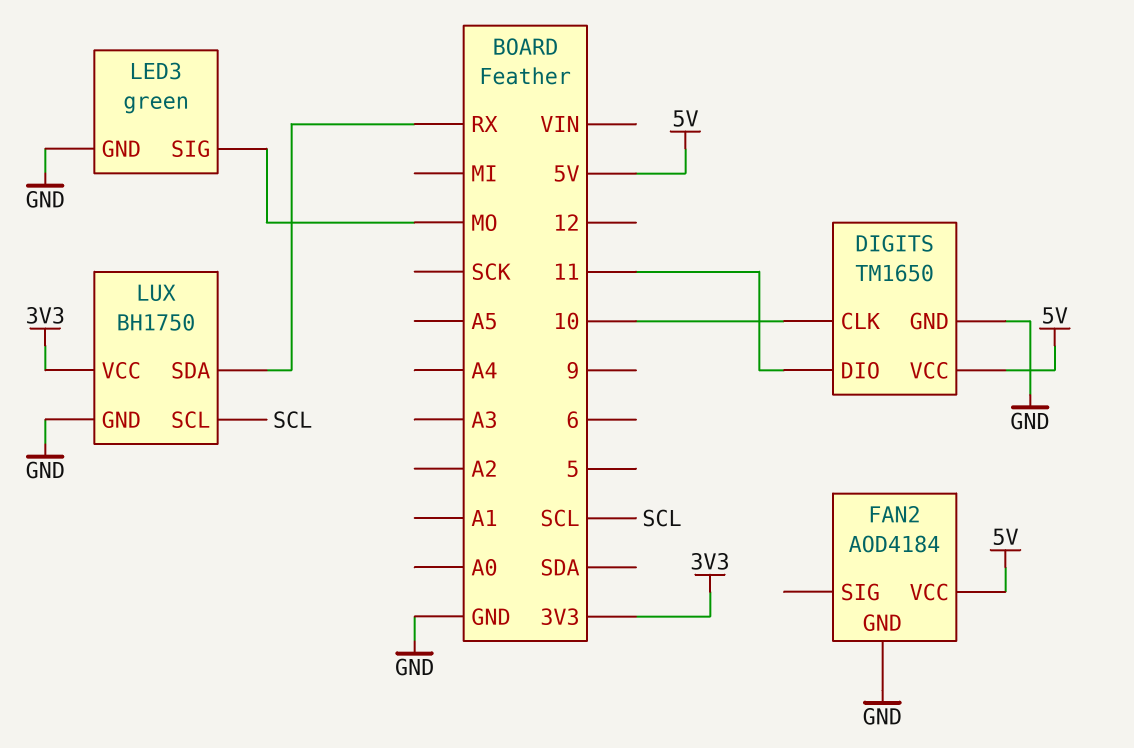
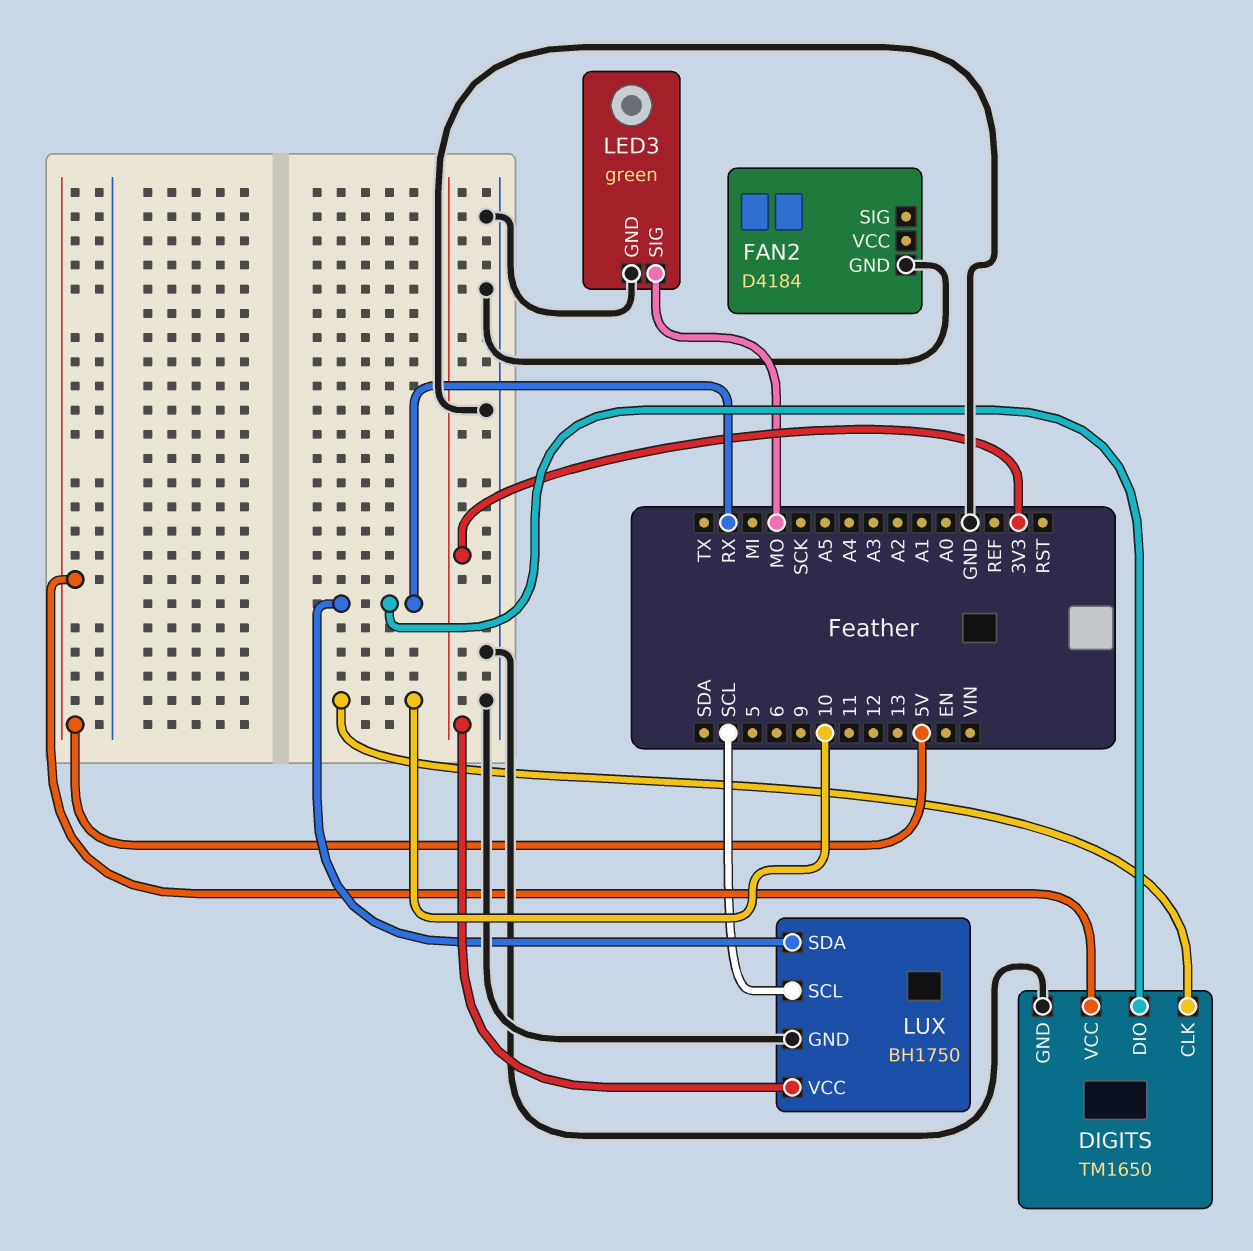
DIGITS pin DIO: 11 -> RX
FAN2: AOD4184 -> D4184
FAN2 pin VCC: 5V -> none

